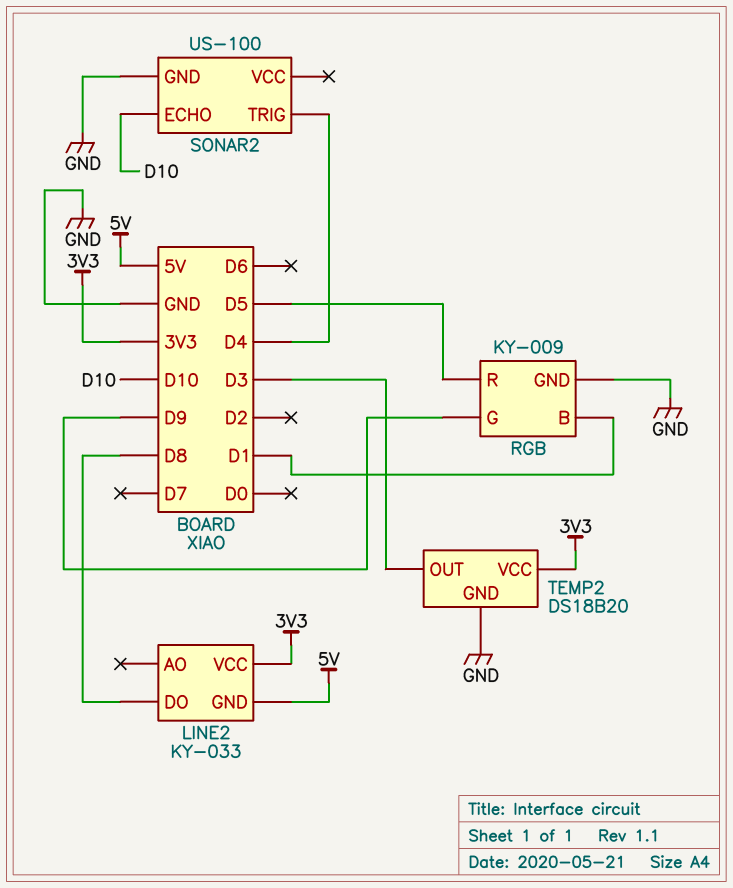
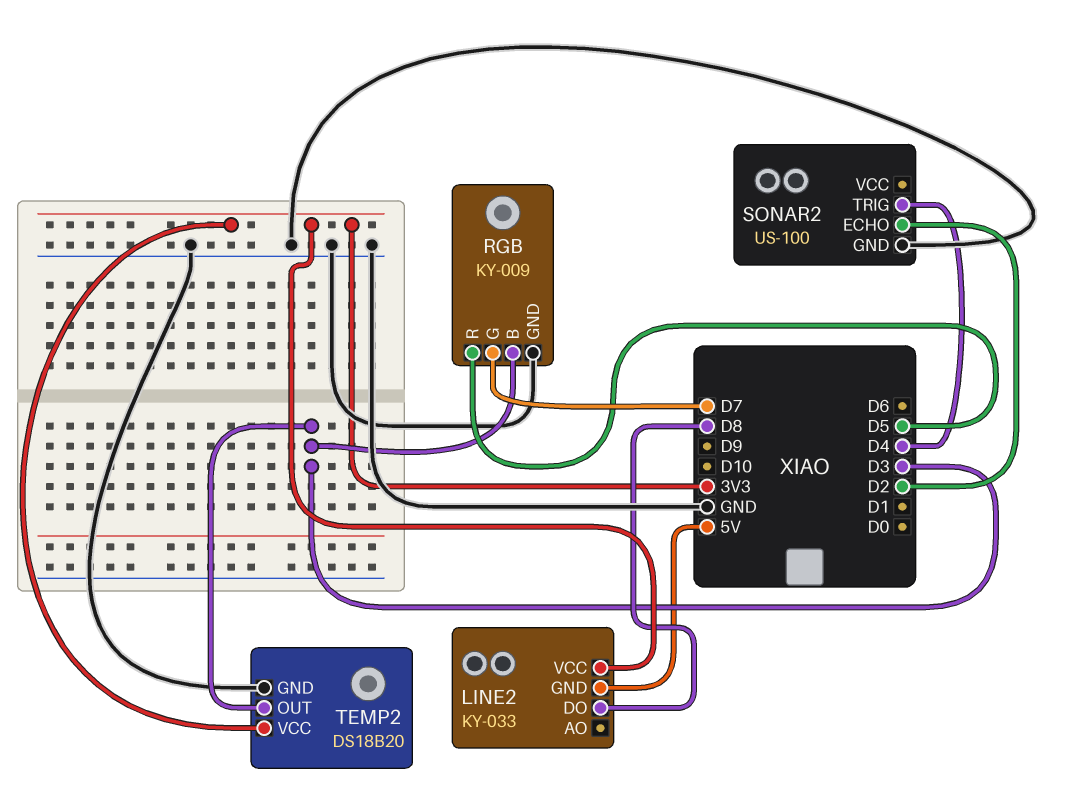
RGB pin B: D1 -> D3
RGB pin G: D9 -> D7
SONAR2 pin ECHO: D10 -> D2

